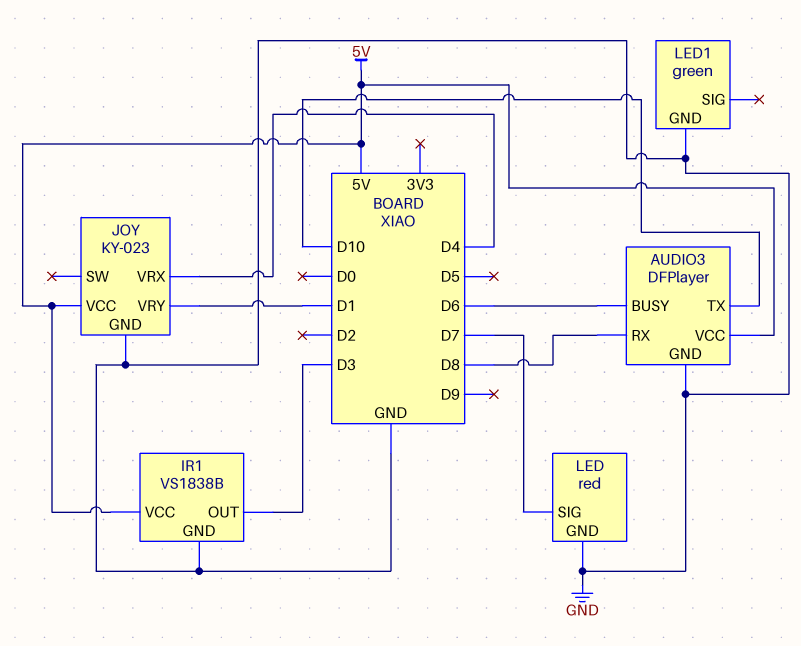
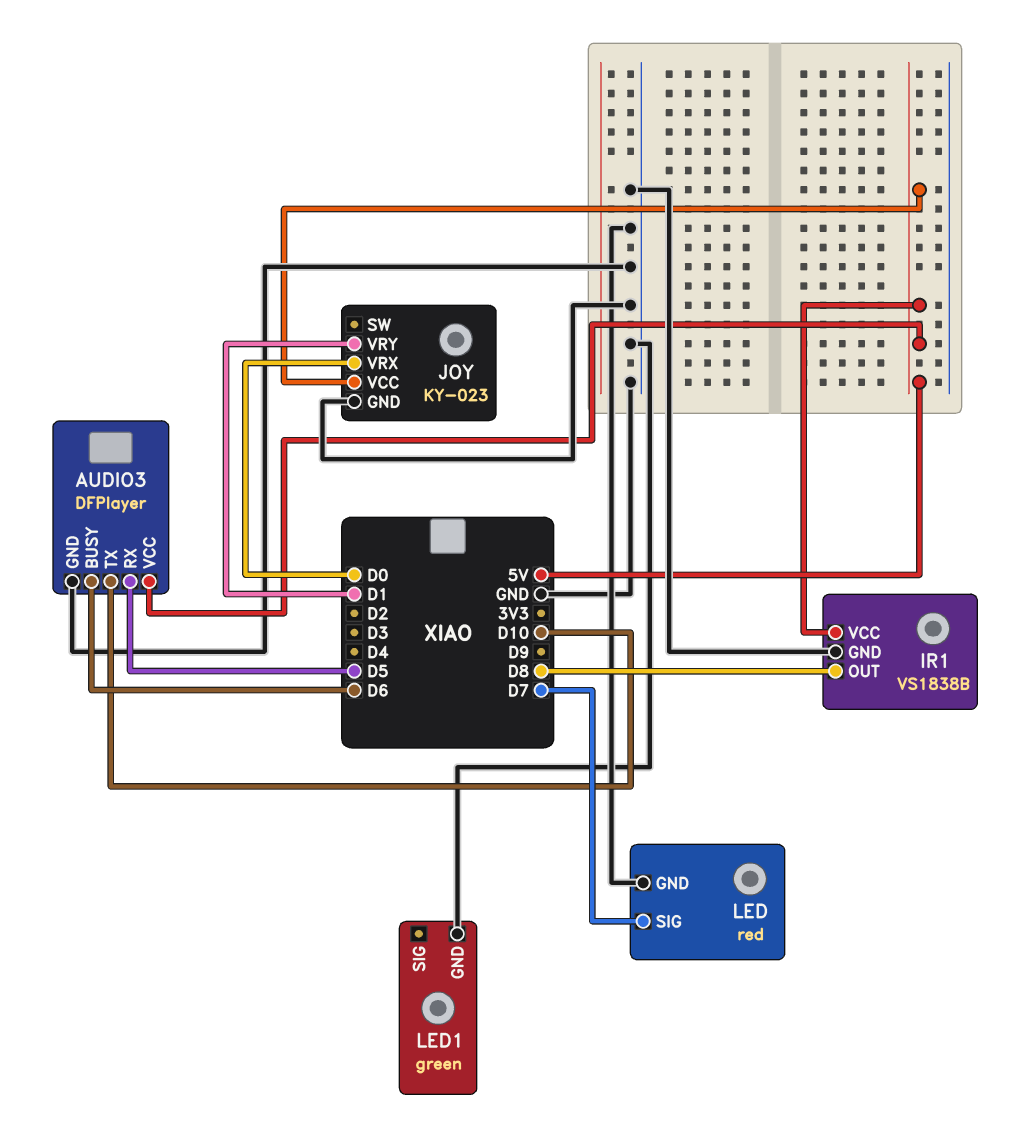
AUDIO3 pin RX: D8 -> D5
IR1 pin OUT: D3 -> D8
JOY pin VRX: D4 -> D0

